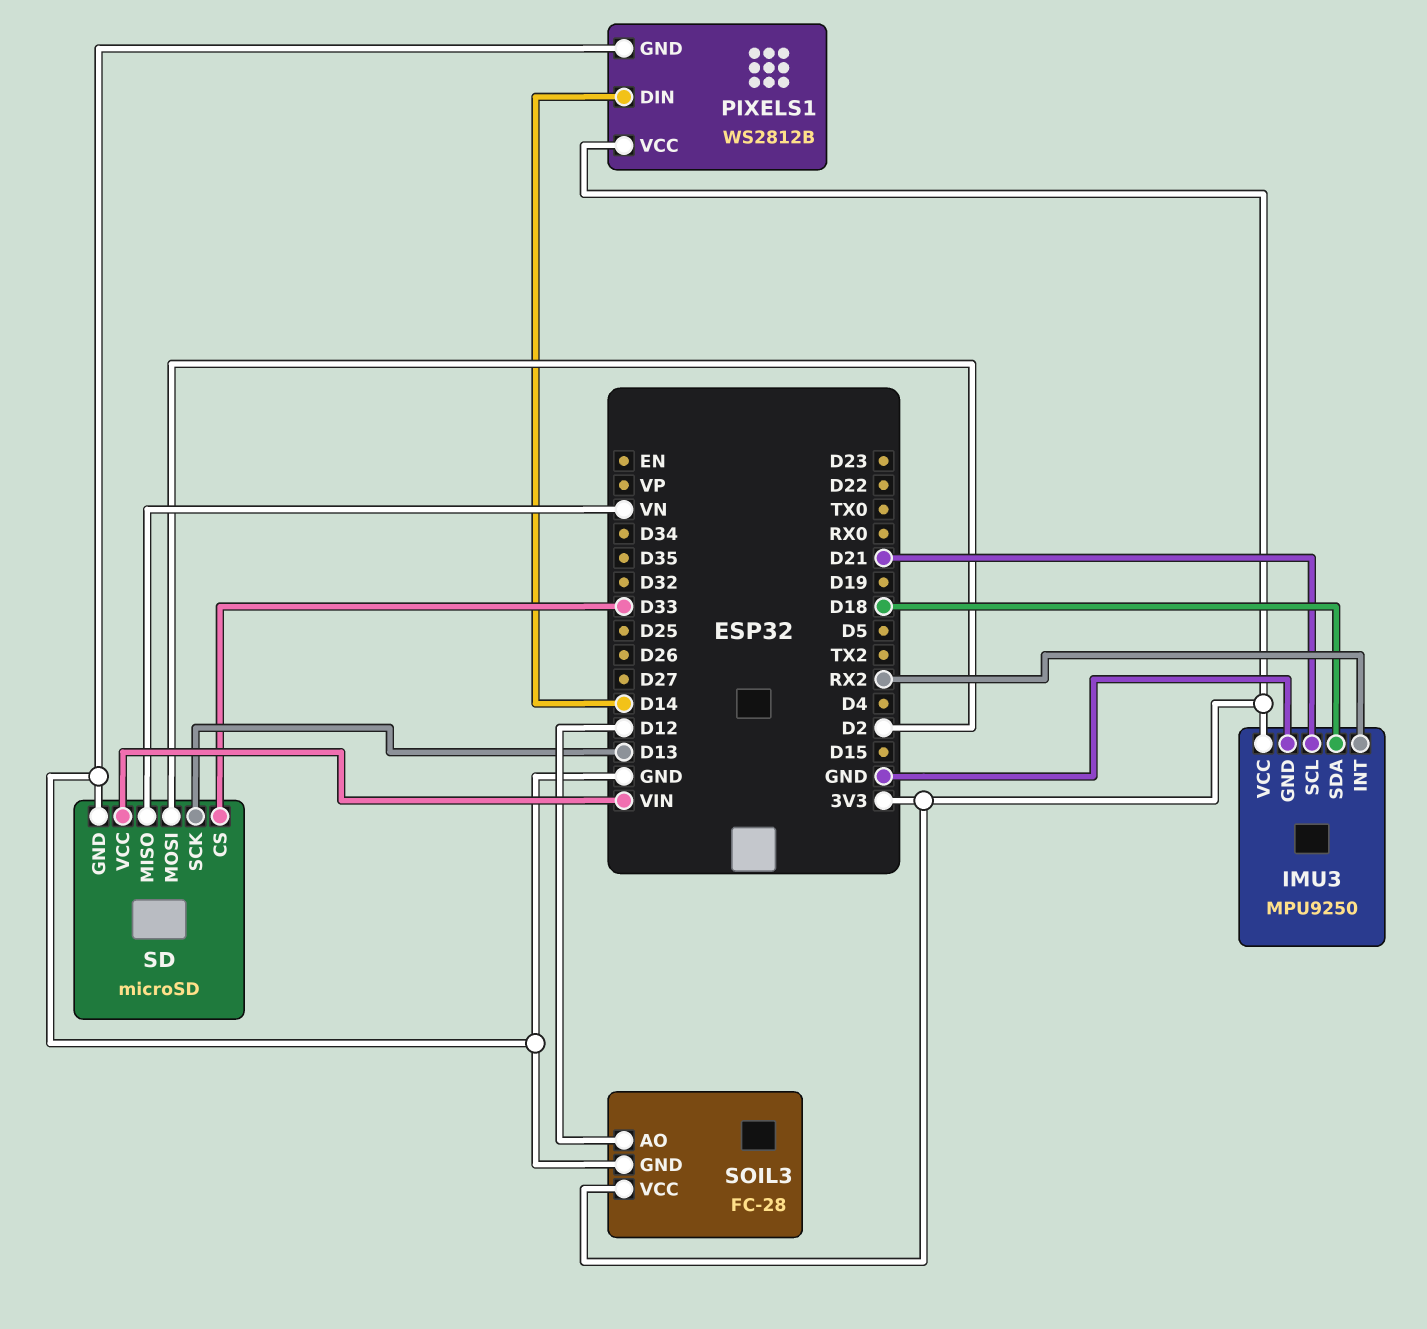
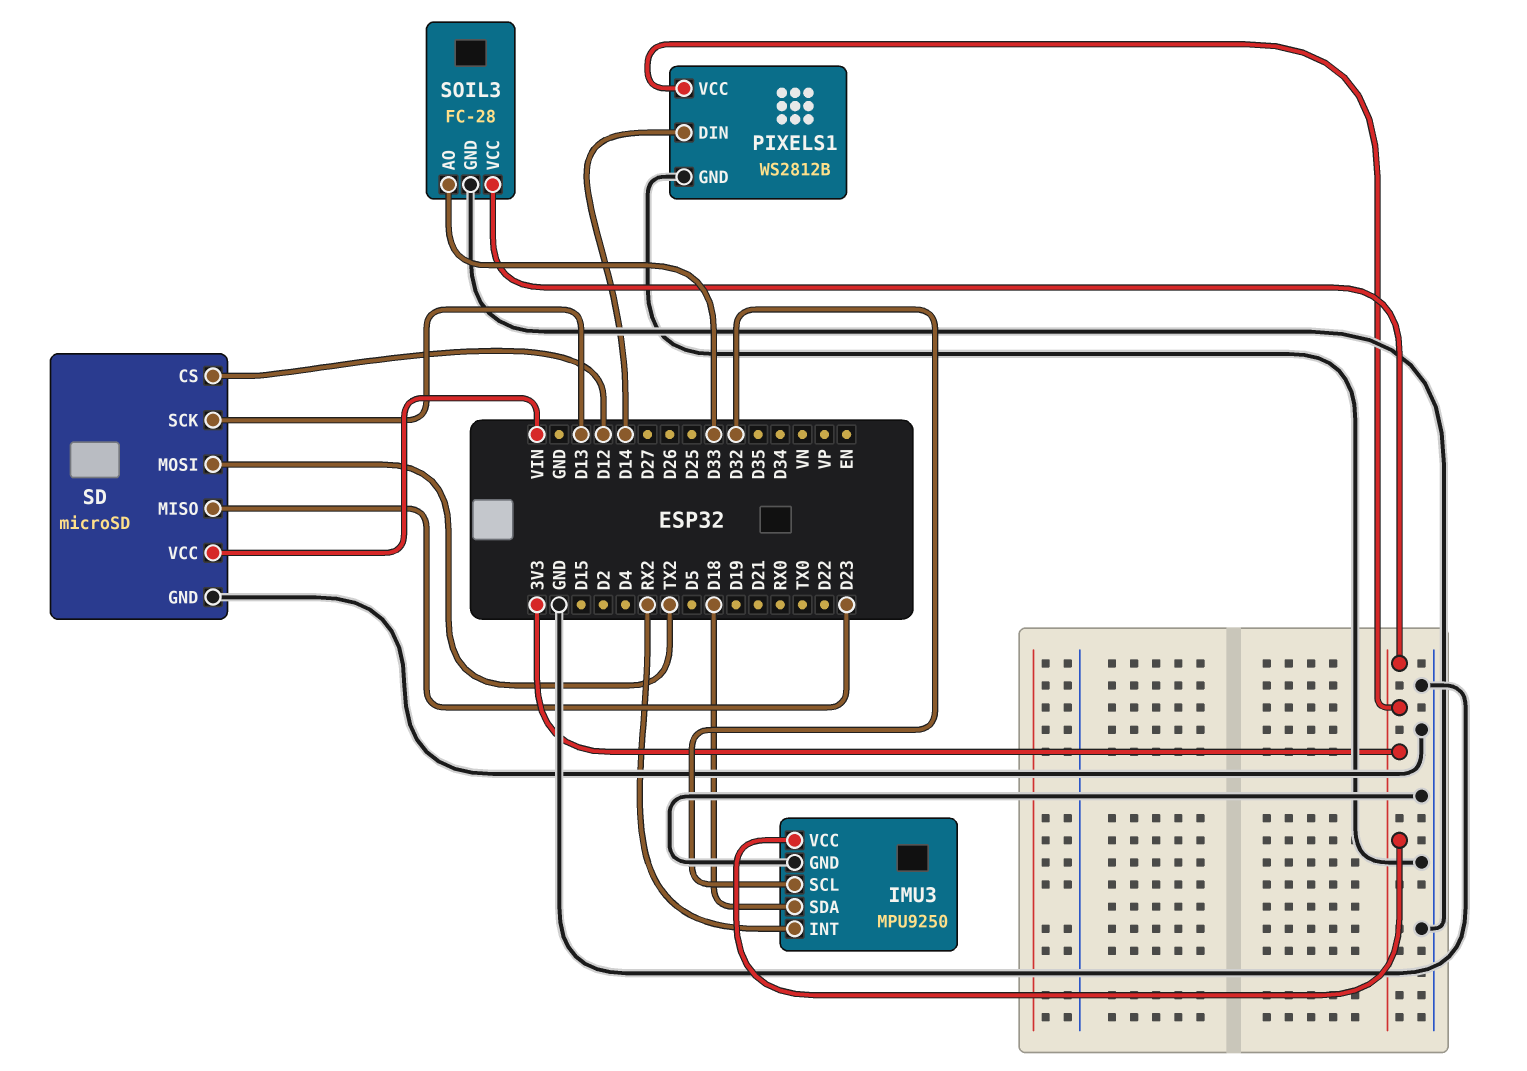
IMU3 pin SCL: D21 -> D32
SD pin CS: D33 -> D12
SD pin MISO: VN -> D23
SD pin MOSI: D2 -> TX2
SOIL3 pin AO: D12 -> D33

